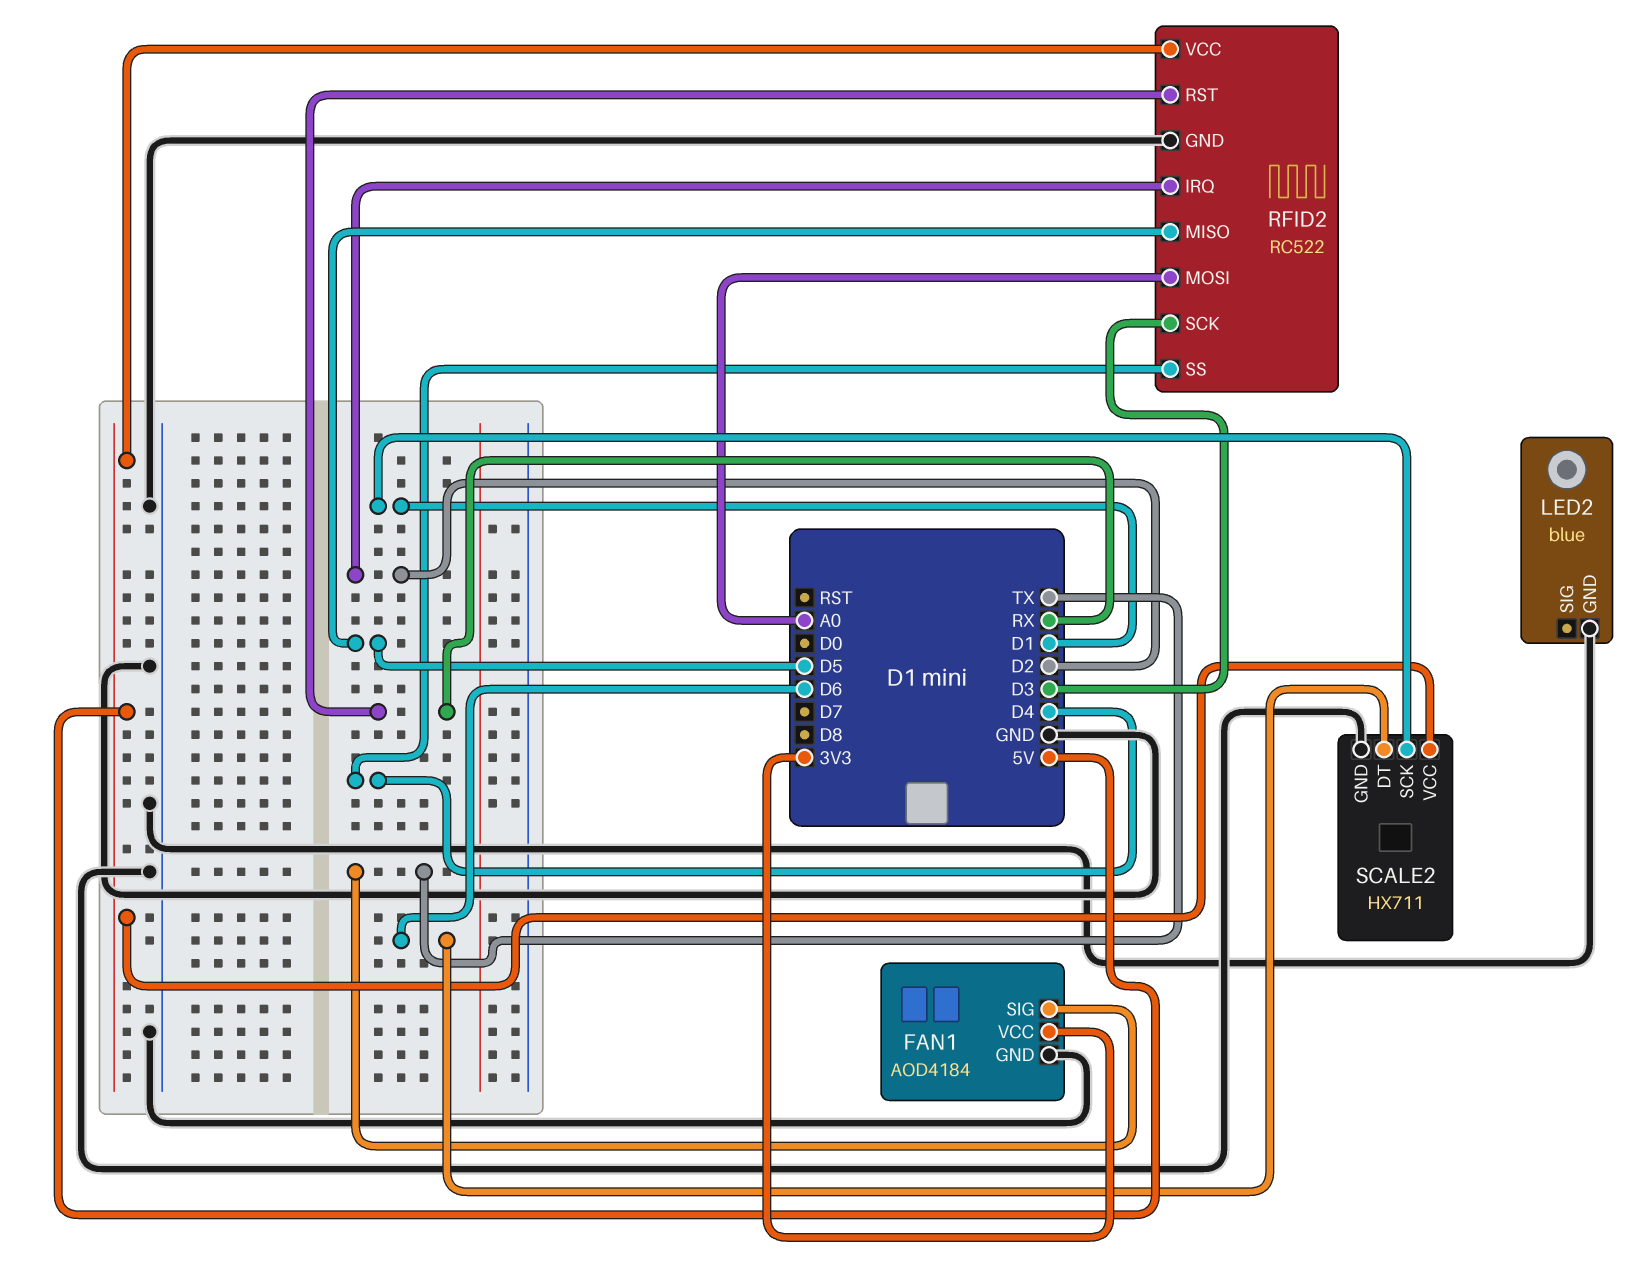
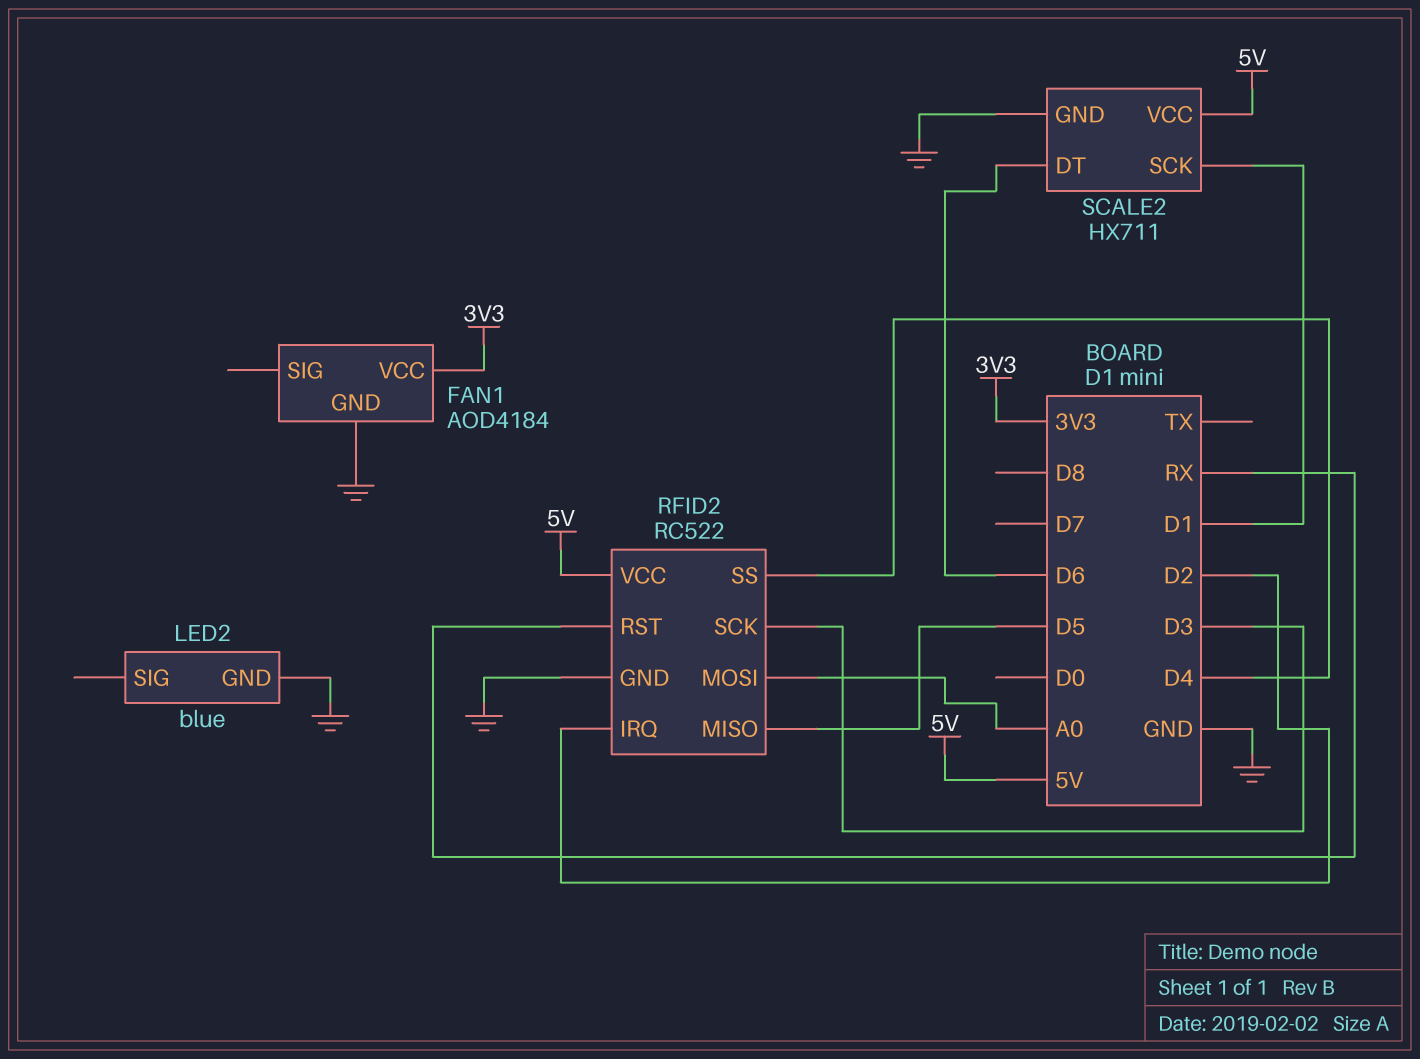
FAN1 pin SIG: TX -> none

